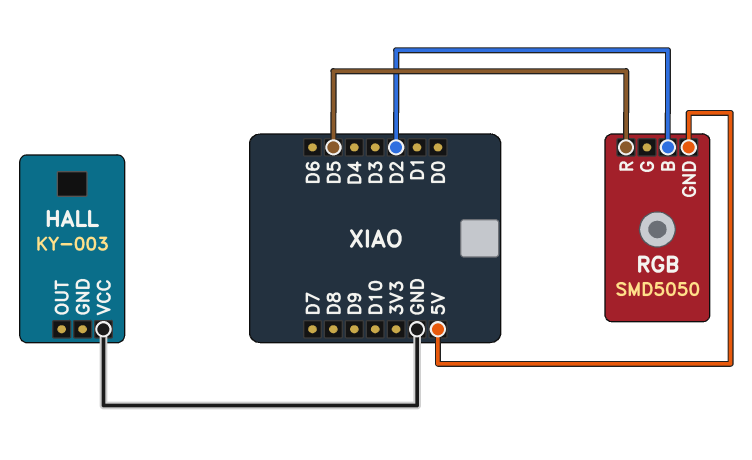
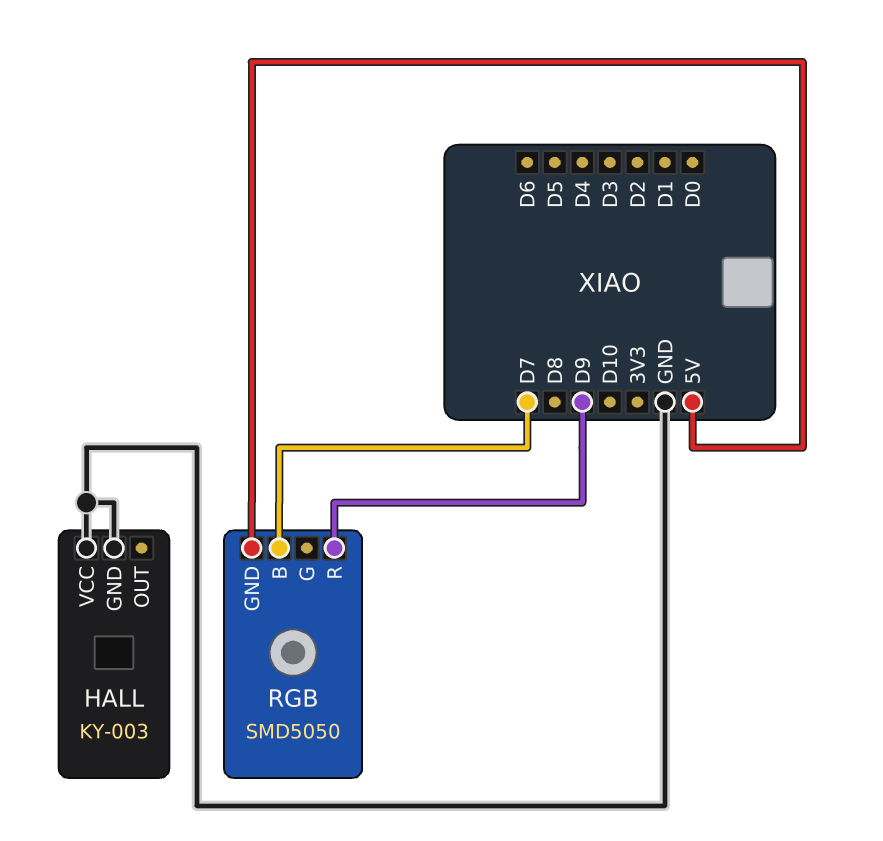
HALL pin GND: none -> GND
RGB pin B: D2 -> D7
RGB pin R: D5 -> D9

